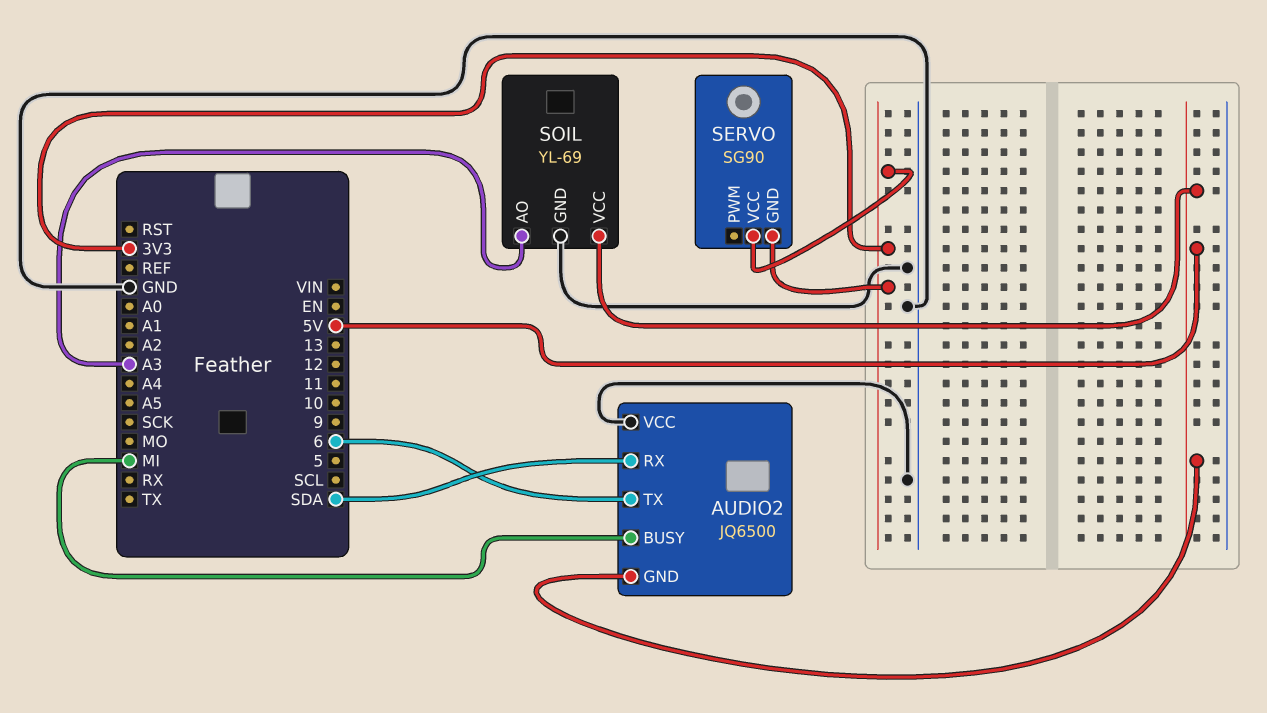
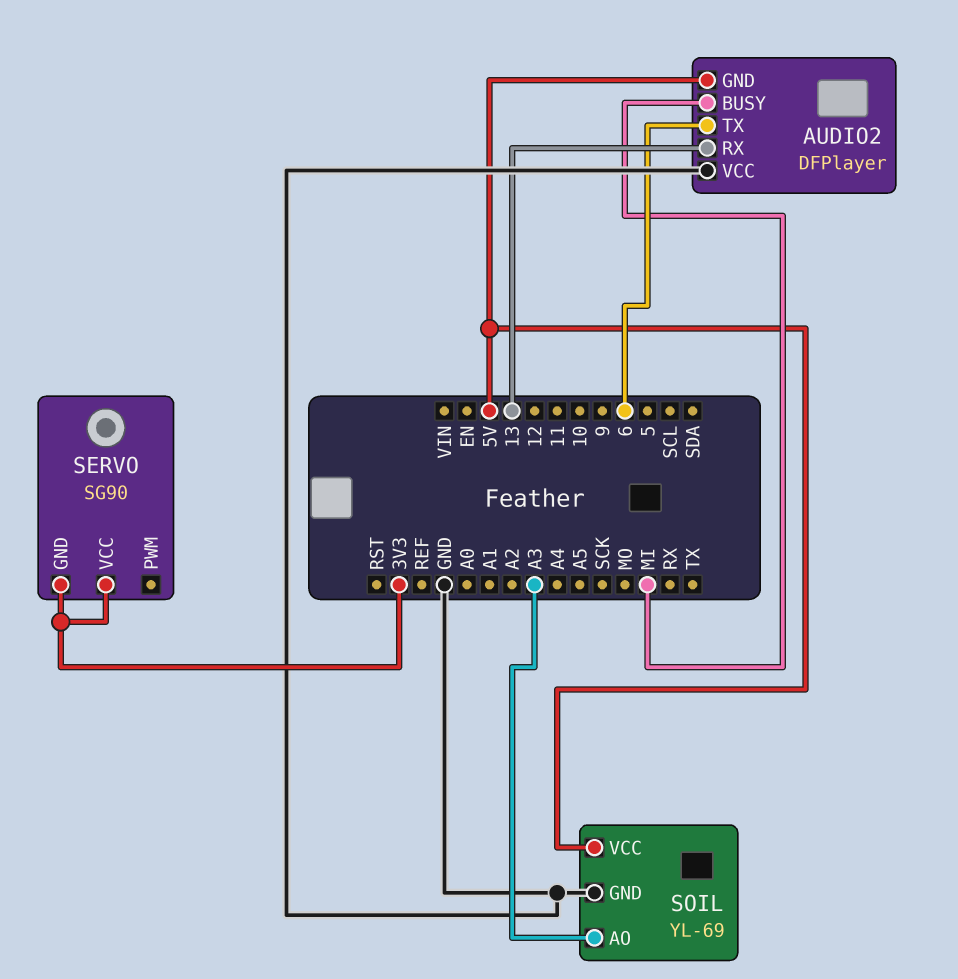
AUDIO2: JQ6500 -> DFPlayer
AUDIO2 pin RX: SDA -> 13

